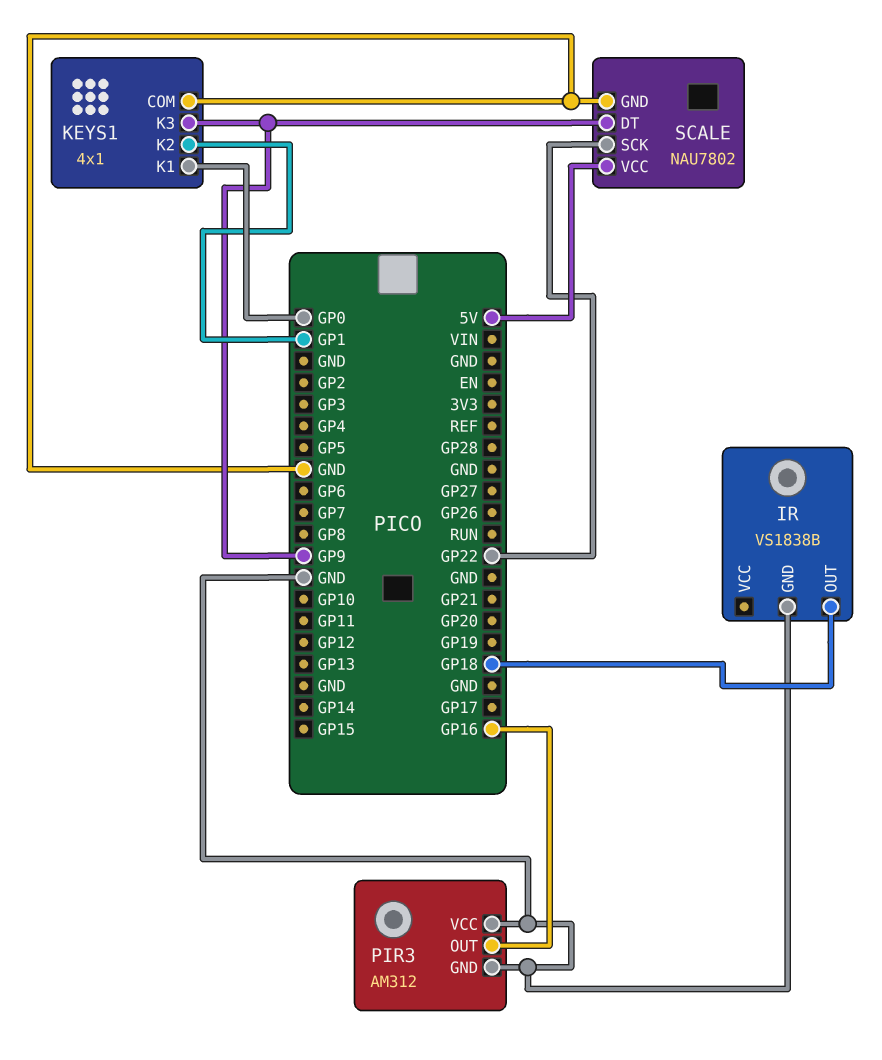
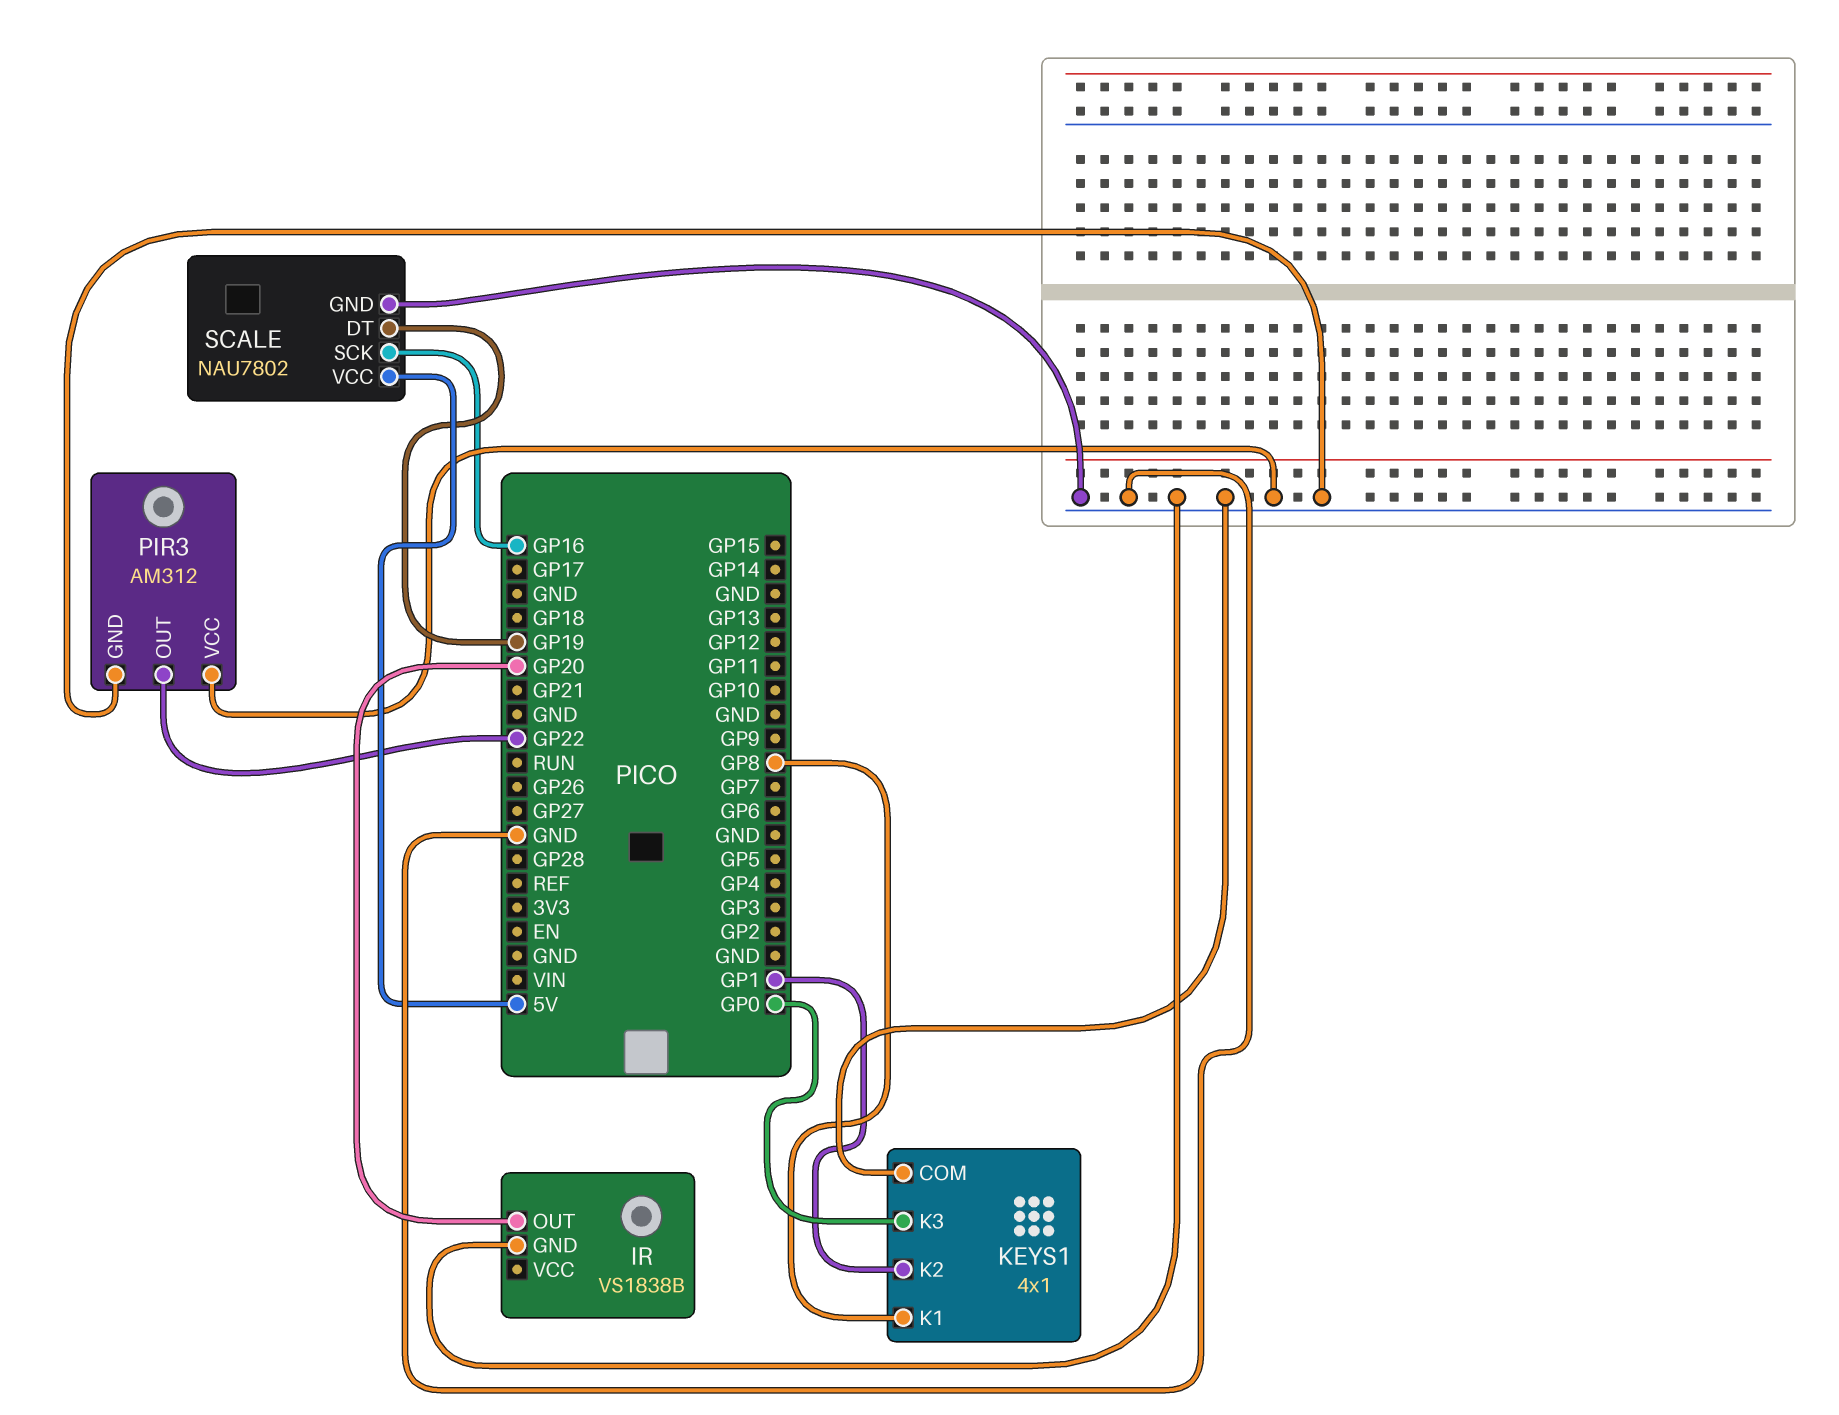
IR pin OUT: GP18 -> GP20
KEYS1 pin K1: GP0 -> GP8
KEYS1 pin K3: GP9 -> GP0
PIR3 pin OUT: GP16 -> GP22
SCALE pin DT: GP9 -> GP19
SCALE pin SCK: GP22 -> GP16

